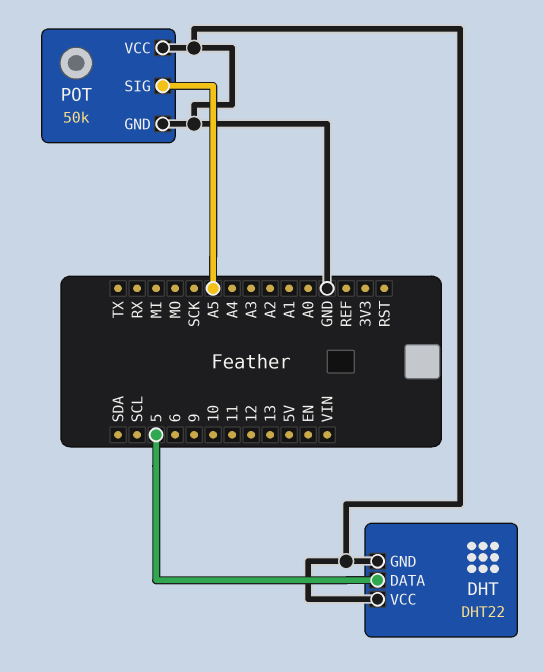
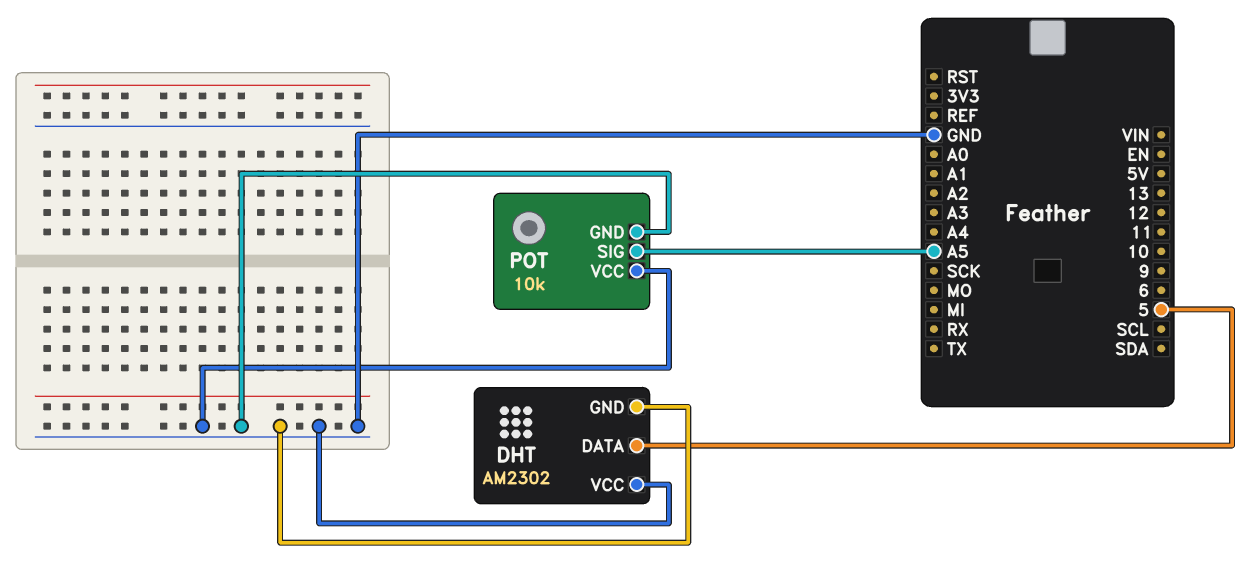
DHT: DHT22 -> AM2302
POT: 50k -> 10k

